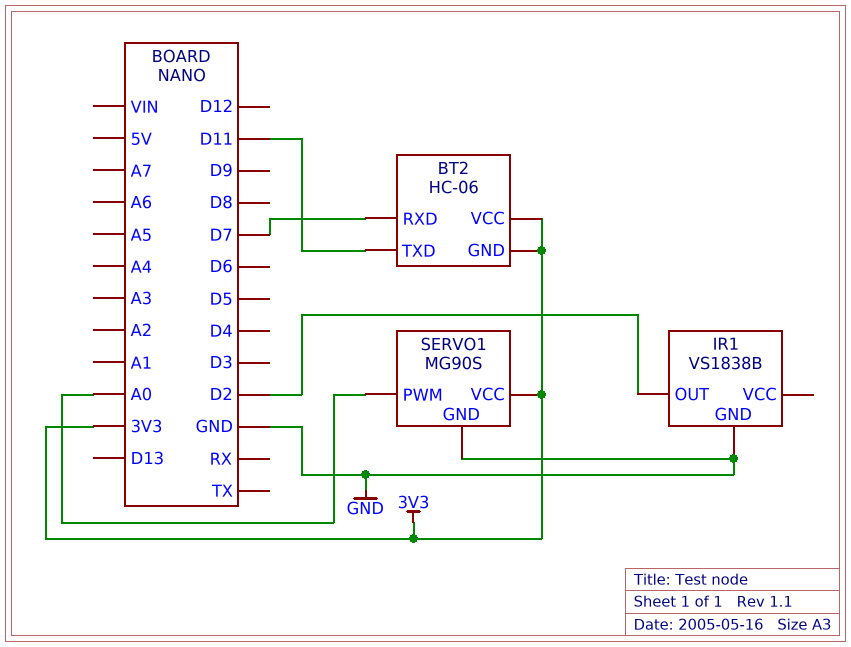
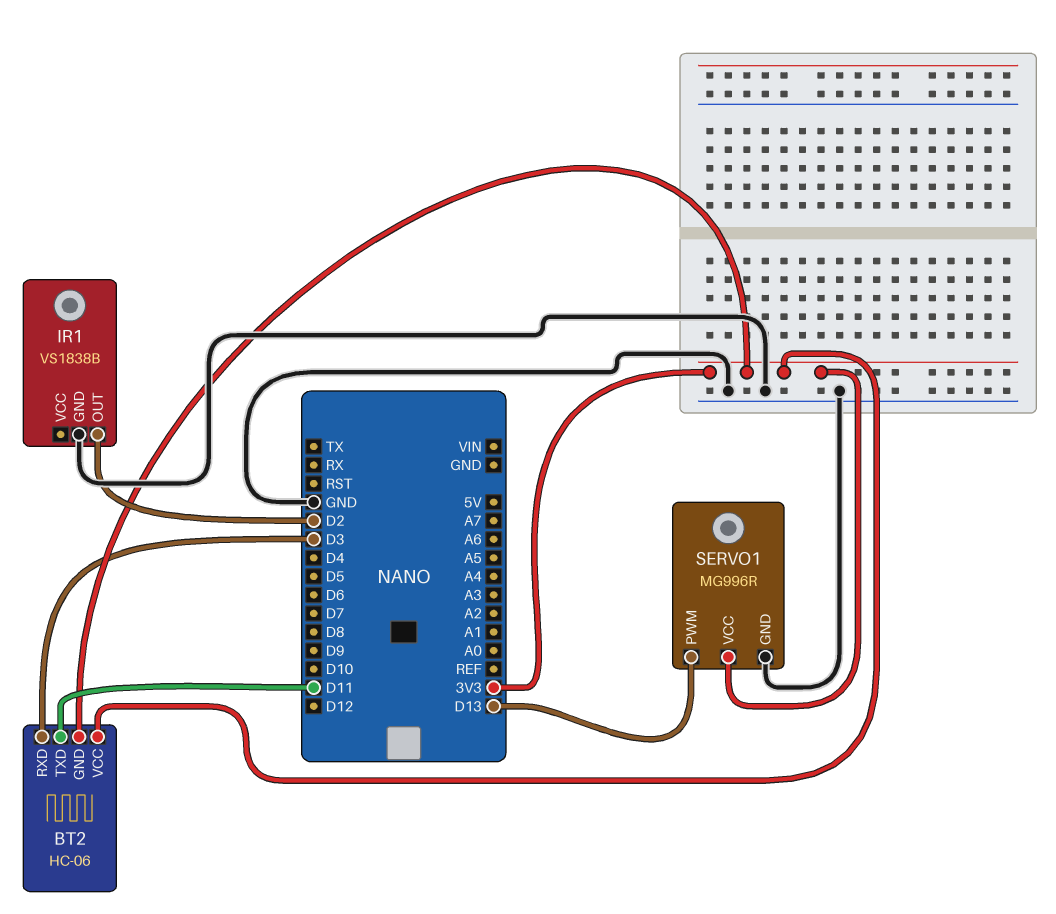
BT2 pin RXD: D7 -> D3
SERVO1: MG90S -> MG996R
SERVO1 pin PWM: A0 -> D13

